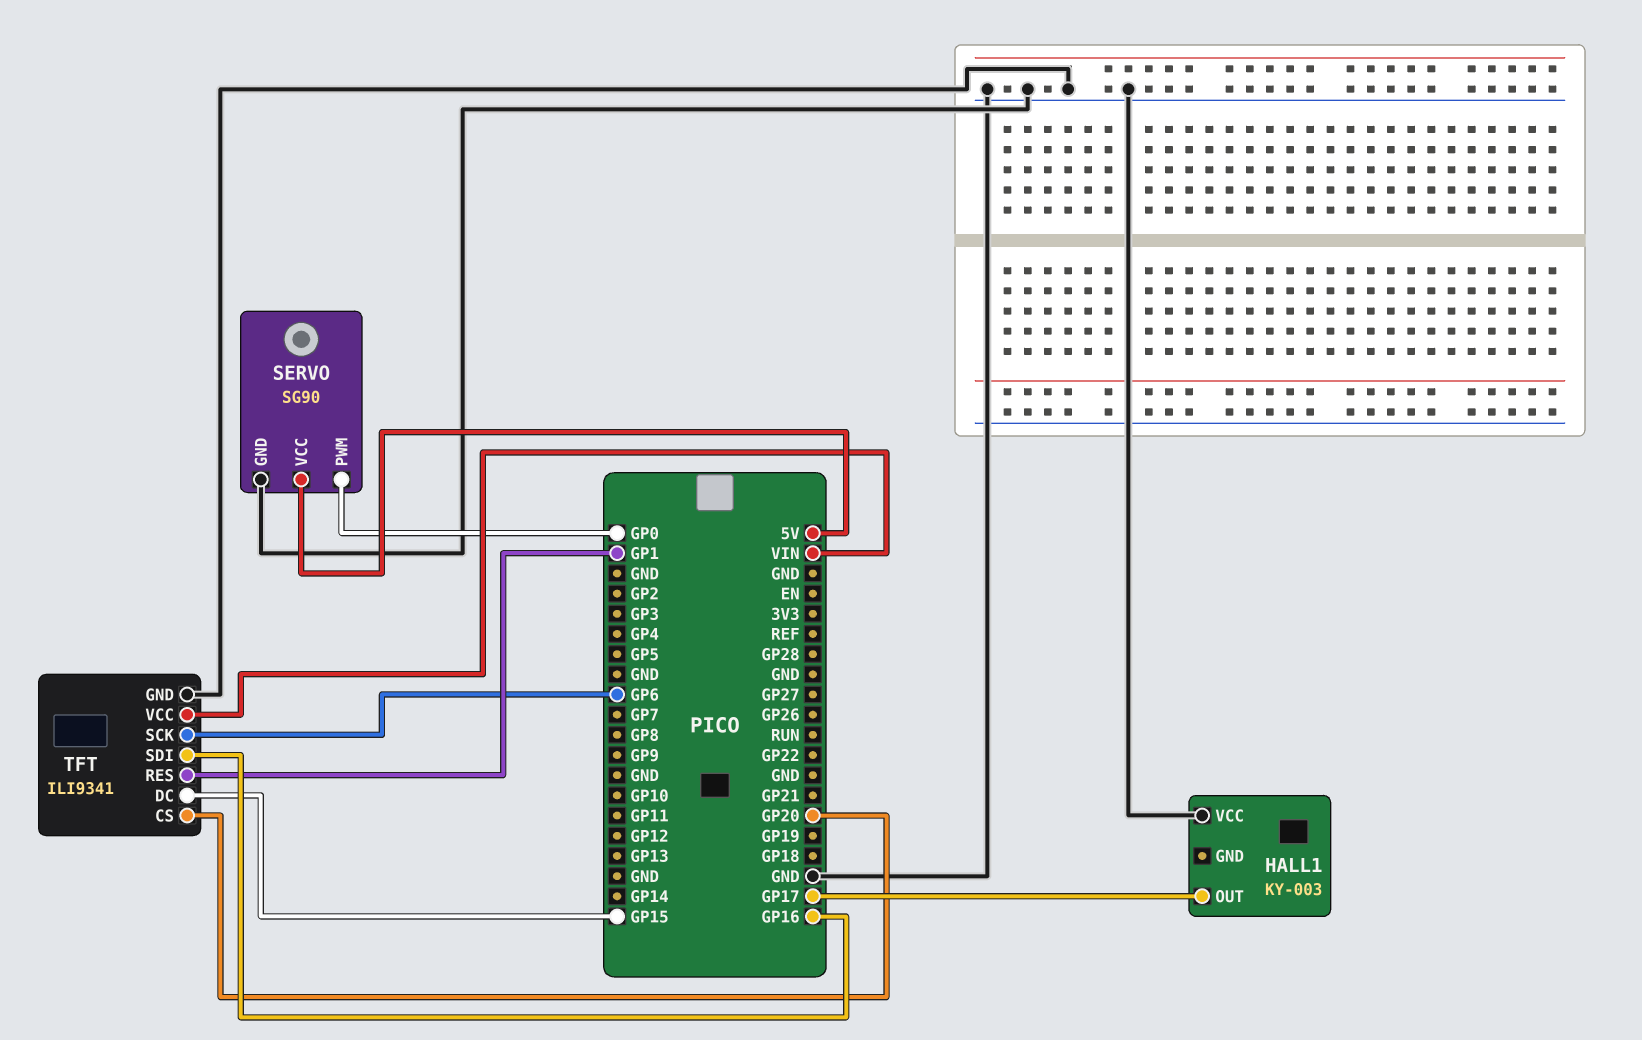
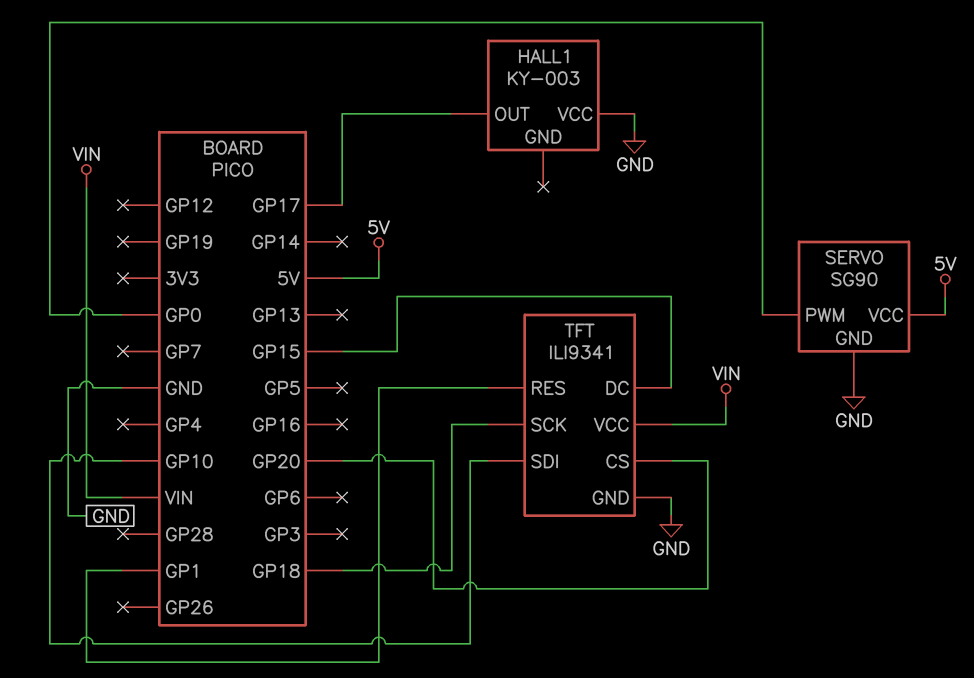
TFT pin SCK: GP6 -> GP18
TFT pin SDI: GP16 -> GP10

